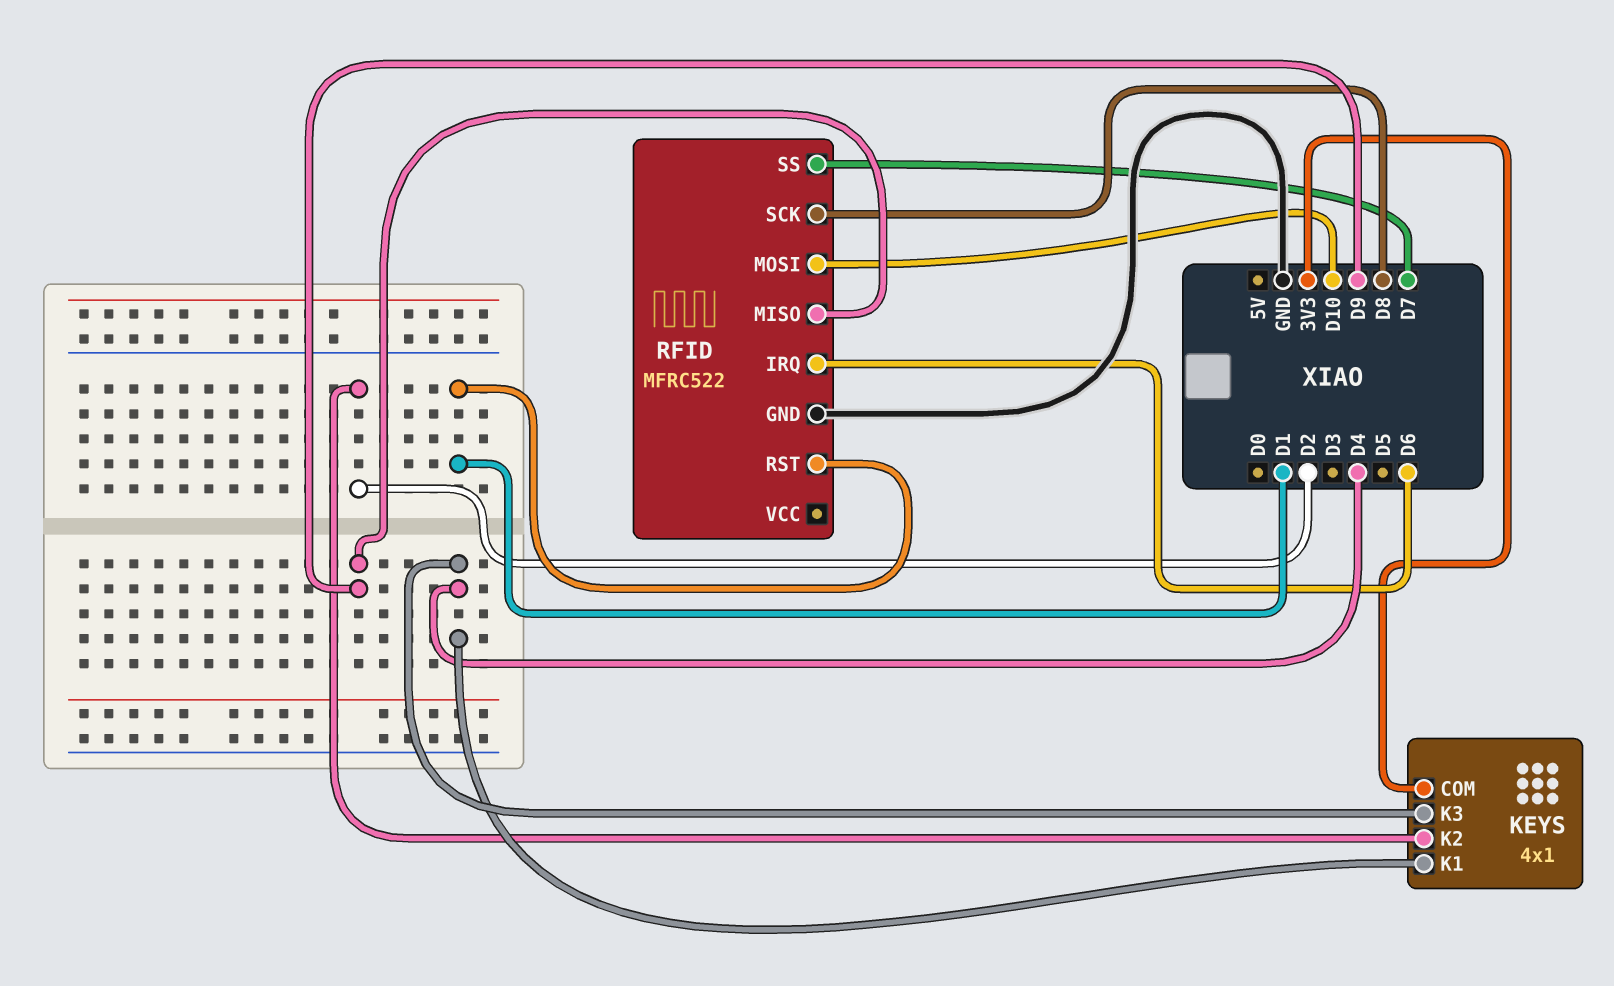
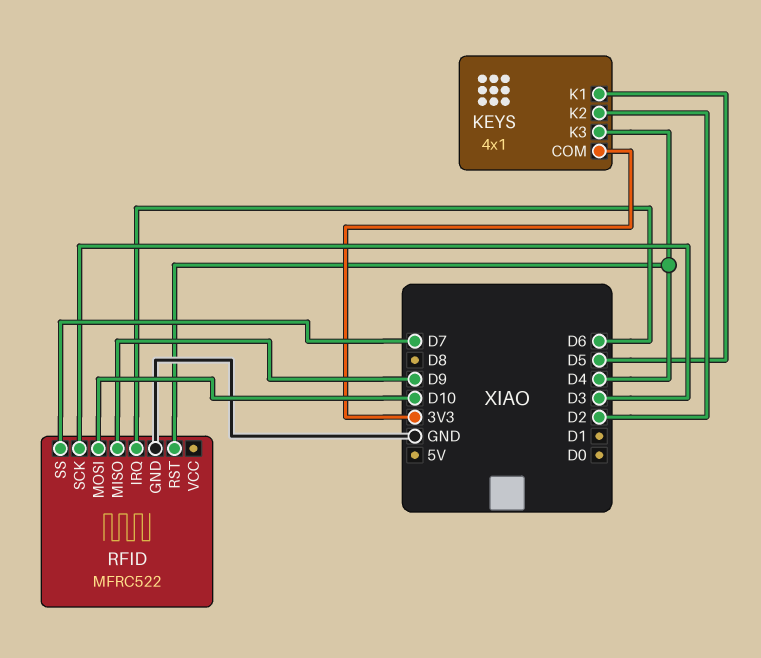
KEYS pin K1: D4 -> D5
RFID pin RST: D1 -> D4
RFID pin SCK: D8 -> D3

